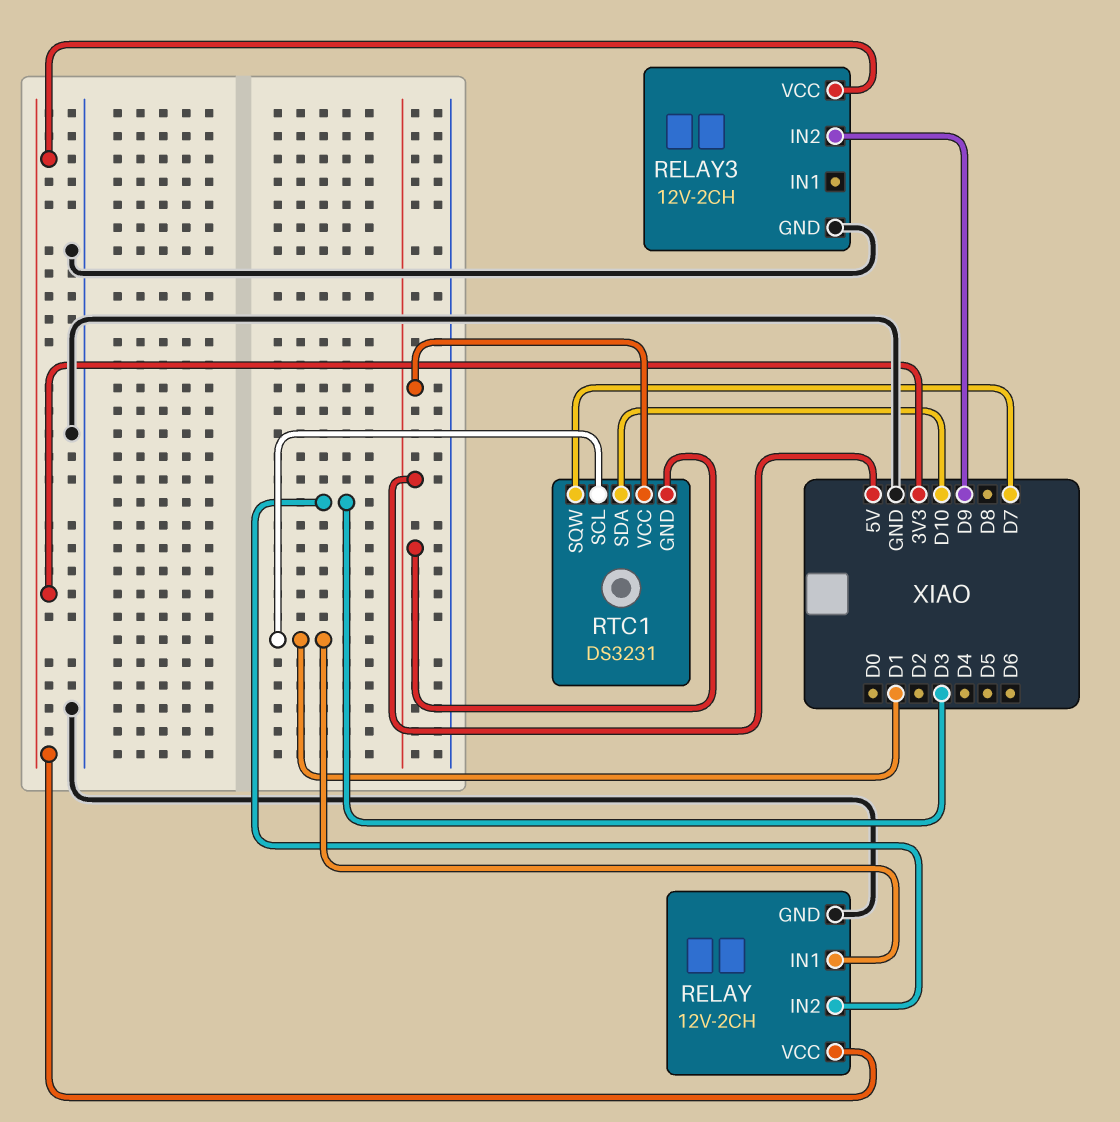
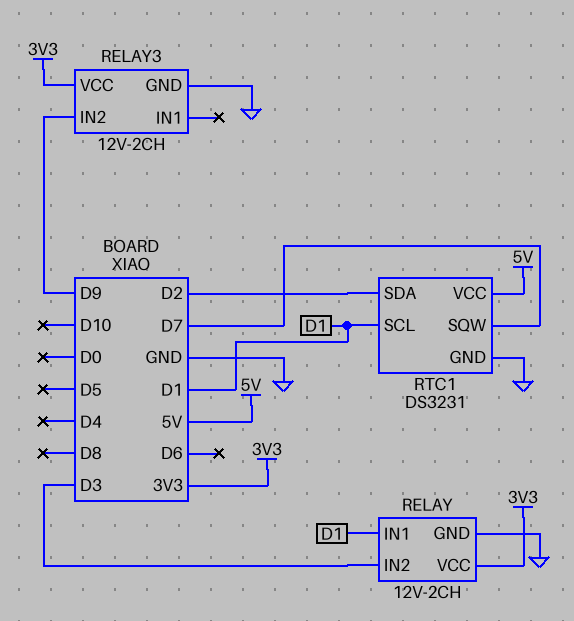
RTC1 pin GND: 5V -> GND
RTC1 pin SDA: D10 -> D2

